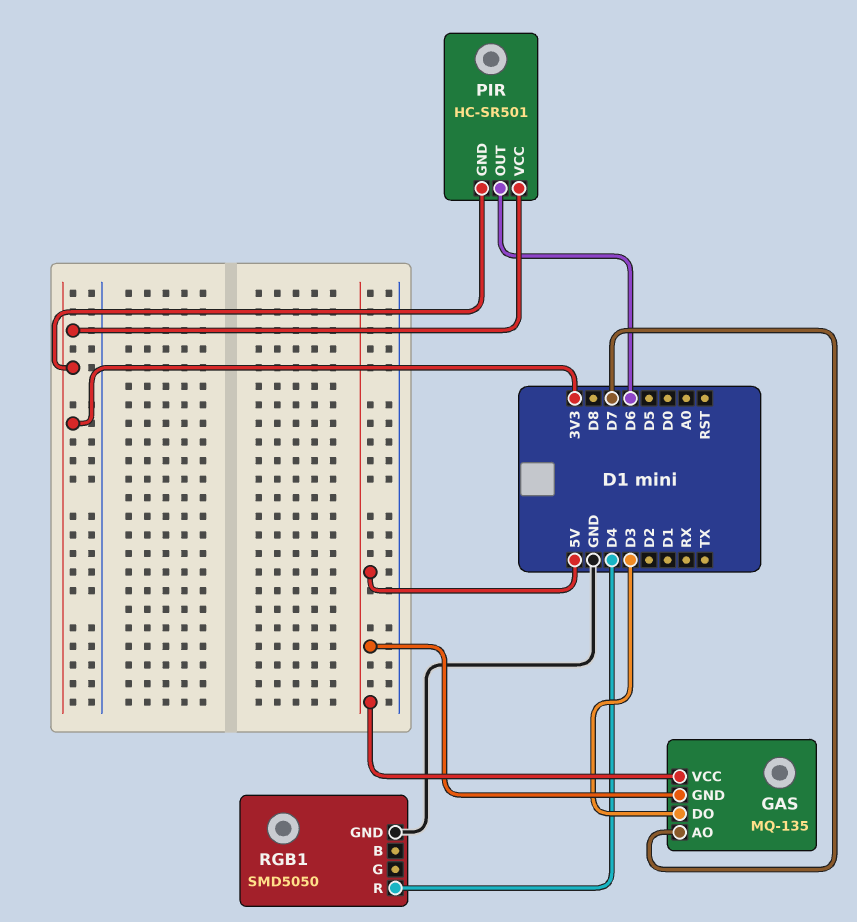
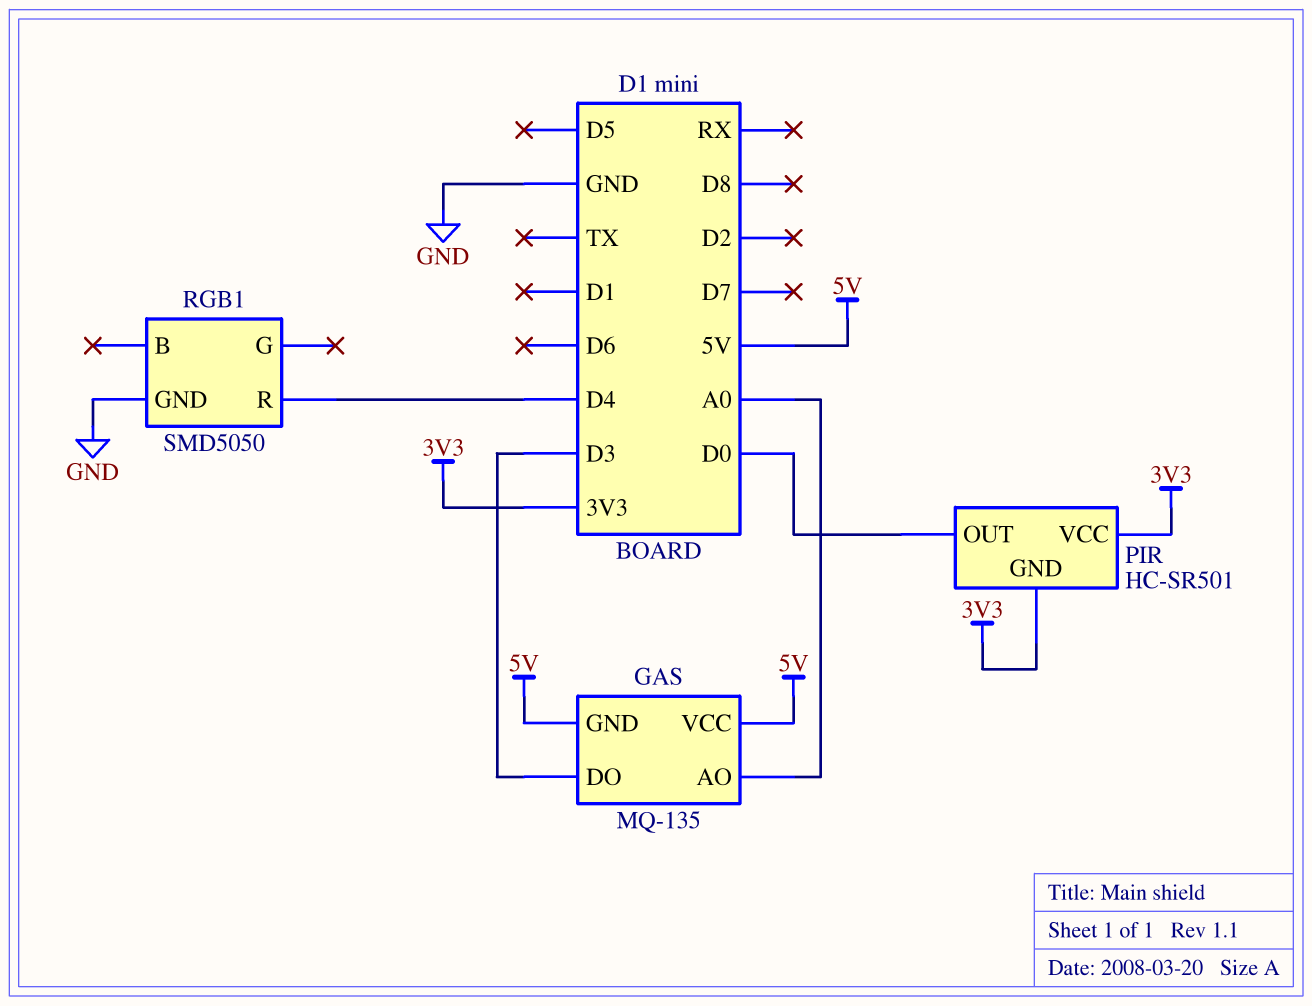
GAS pin AO: D7 -> A0
PIR pin OUT: D6 -> D0

